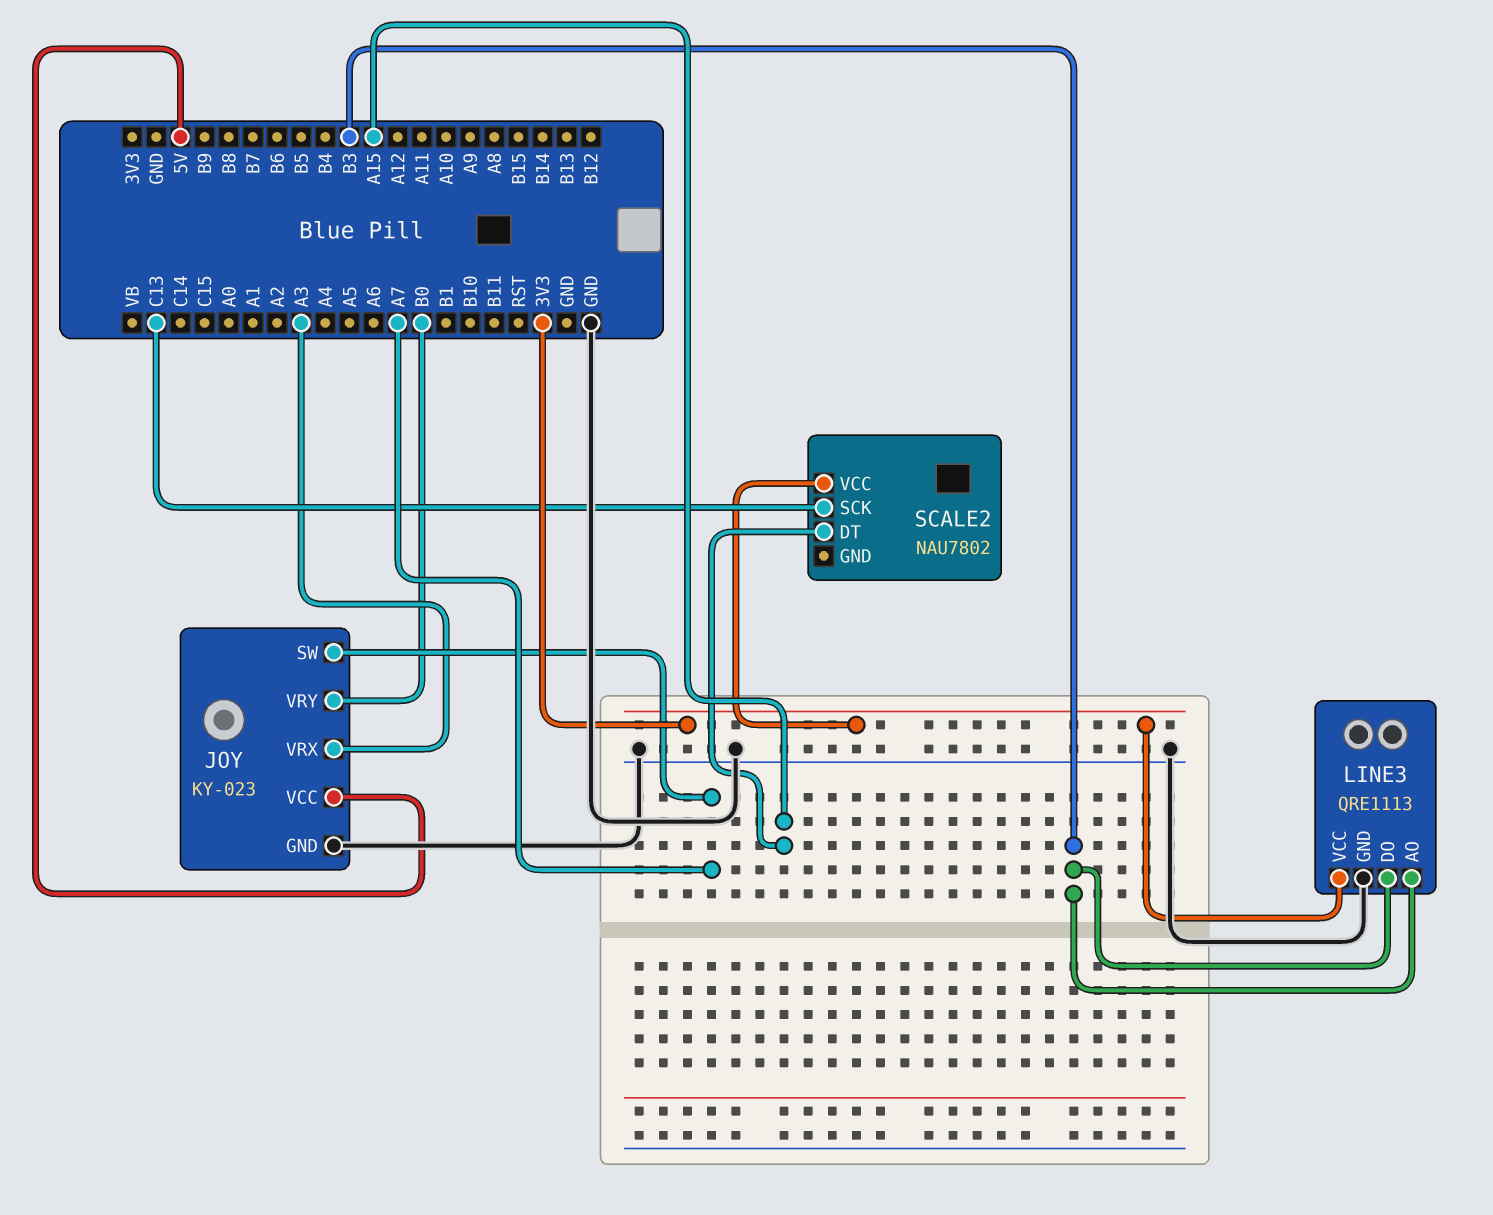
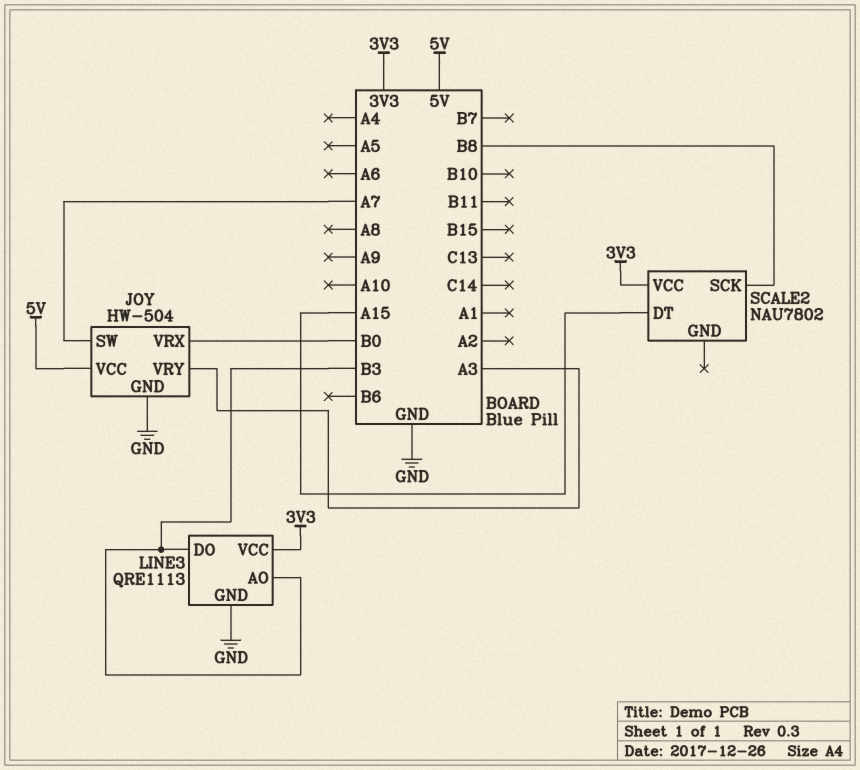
JOY: KY-023 -> HW-504
JOY pin VRX: A3 -> B0
JOY pin VRY: B0 -> A3
SCALE2 pin SCK: C13 -> B8

